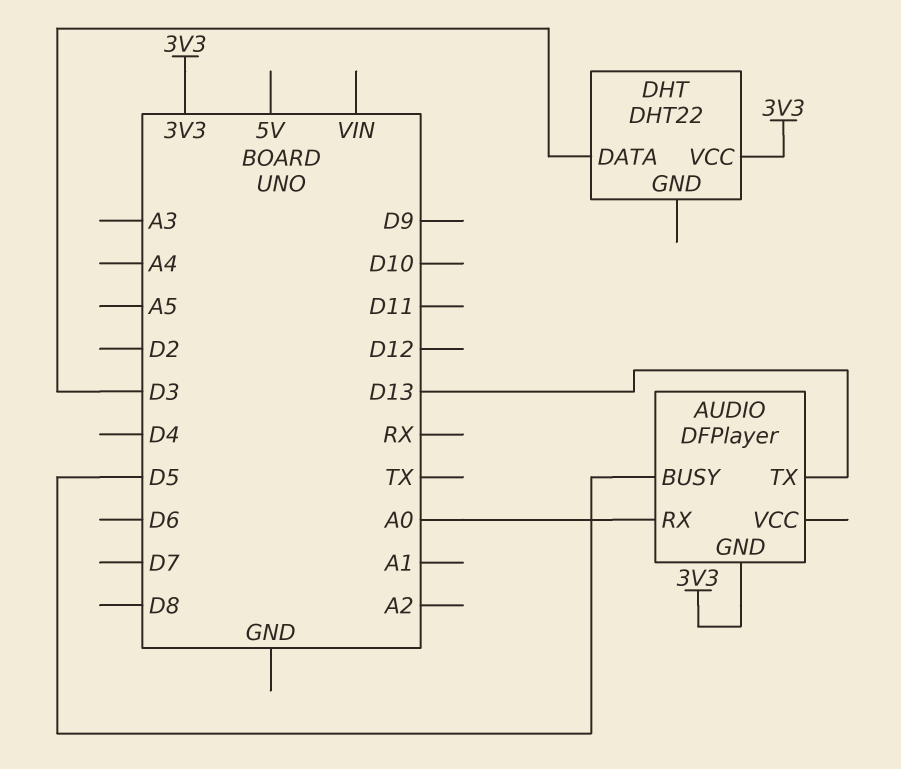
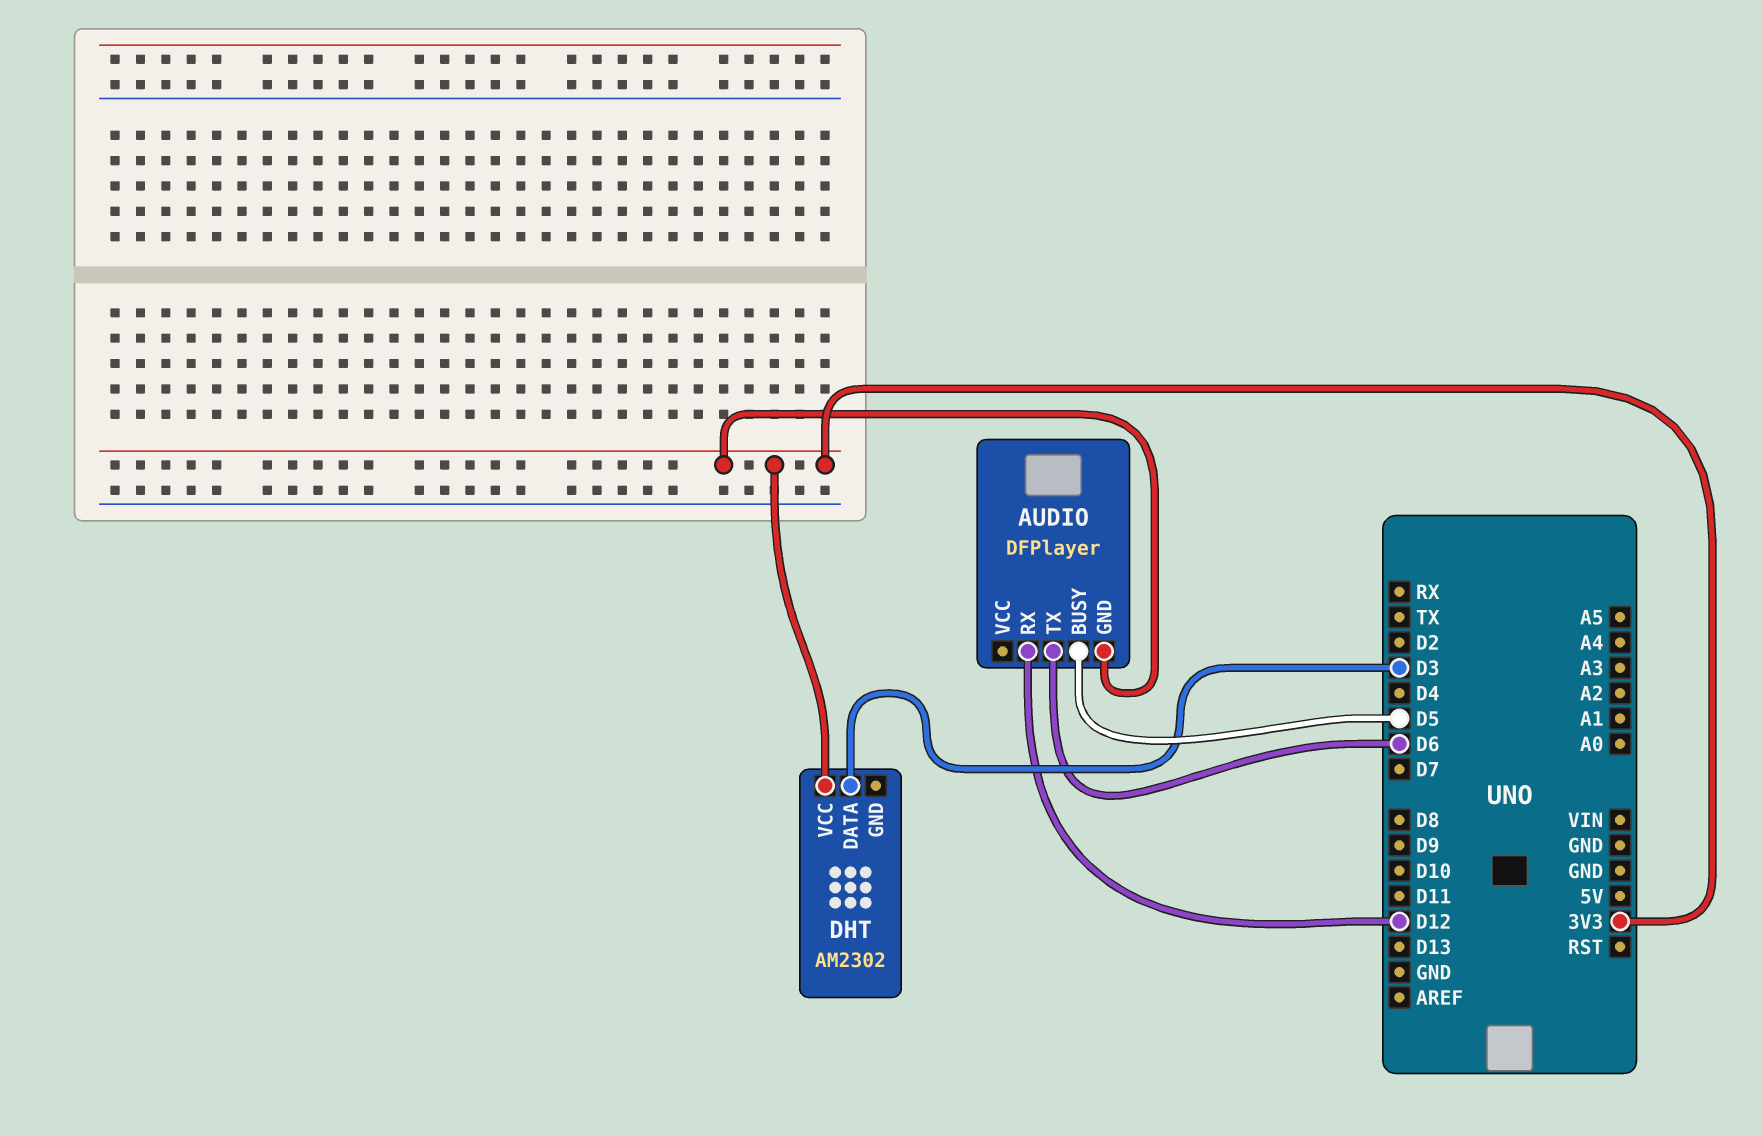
AUDIO pin RX: A0 -> D12
AUDIO pin TX: D13 -> D6
DHT: DHT22 -> AM2302

